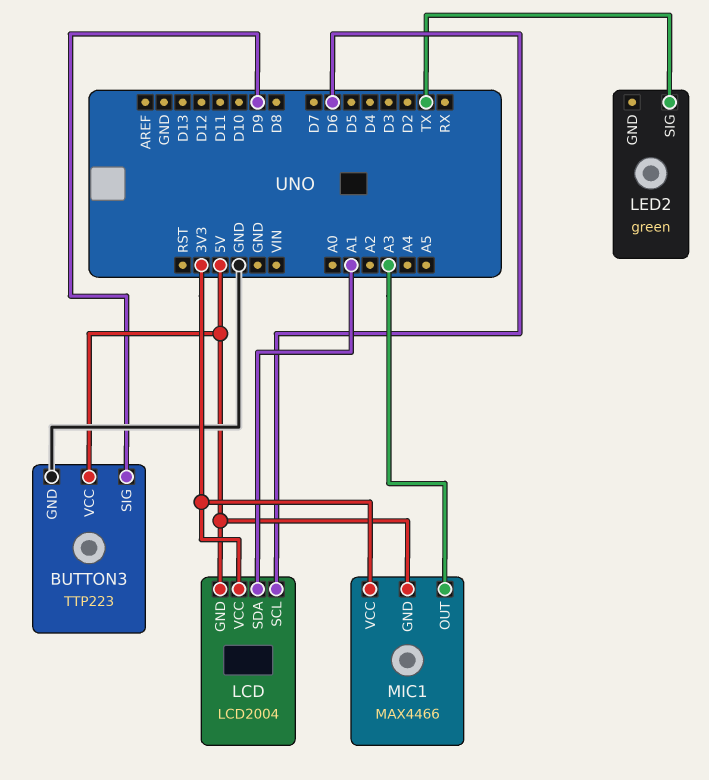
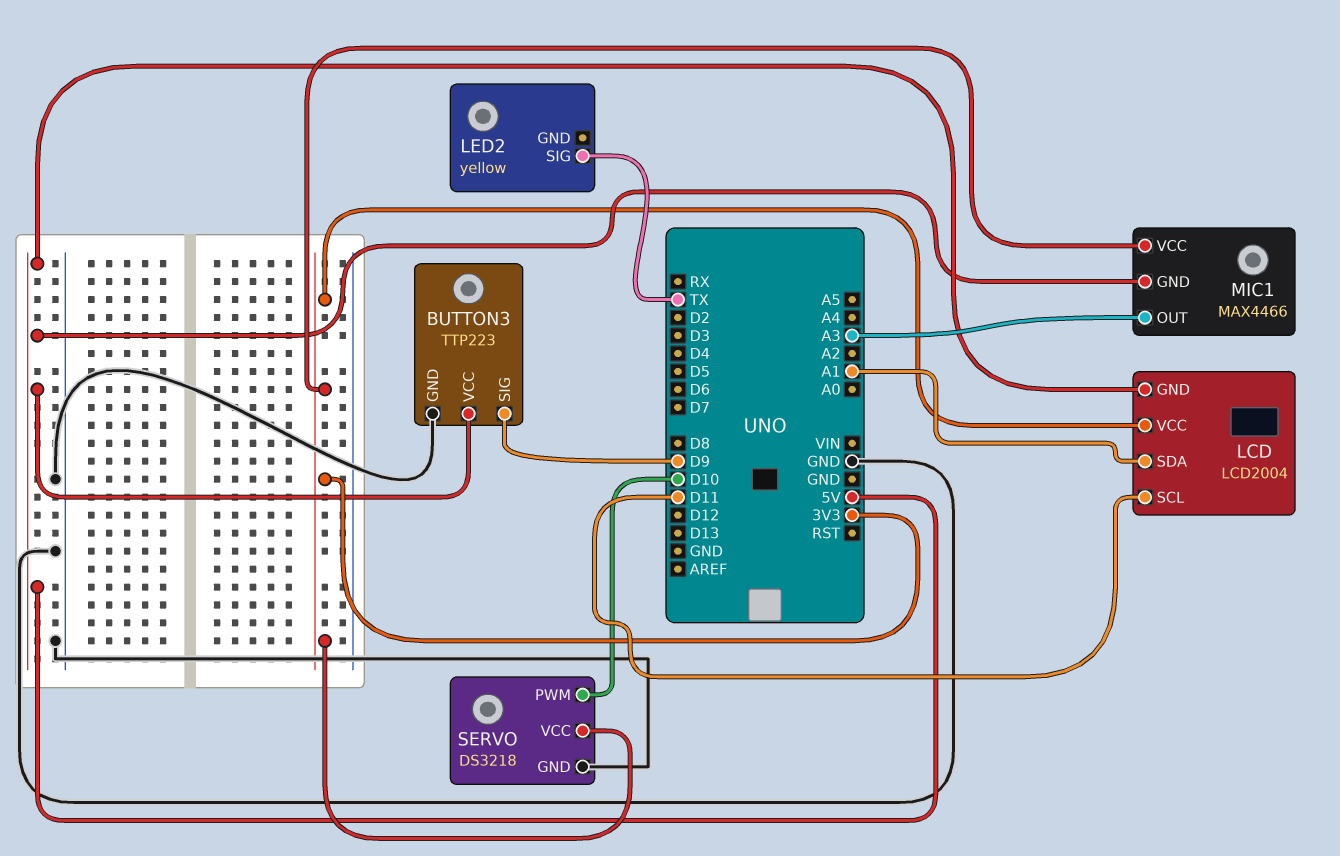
LCD pin SCL: D6 -> D11
LED2: green -> yellow
SERVO: none -> DS3218
SERVO pin GND: none -> GND
SERVO pin PWM: none -> D10
SERVO pin VCC: none -> 3V3

